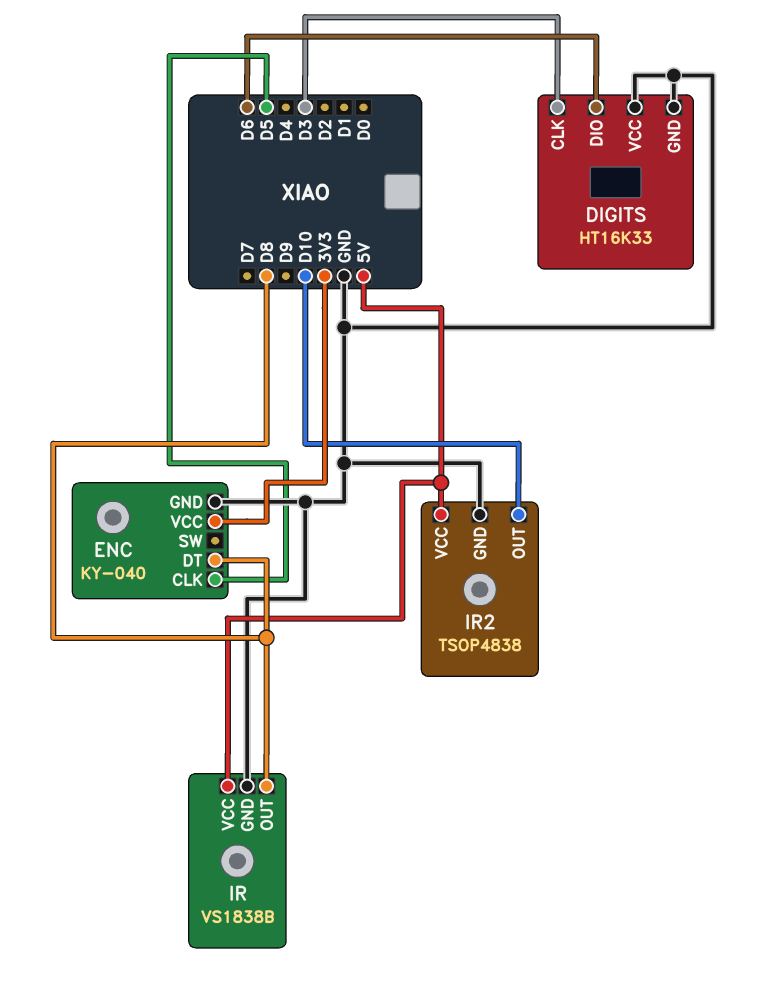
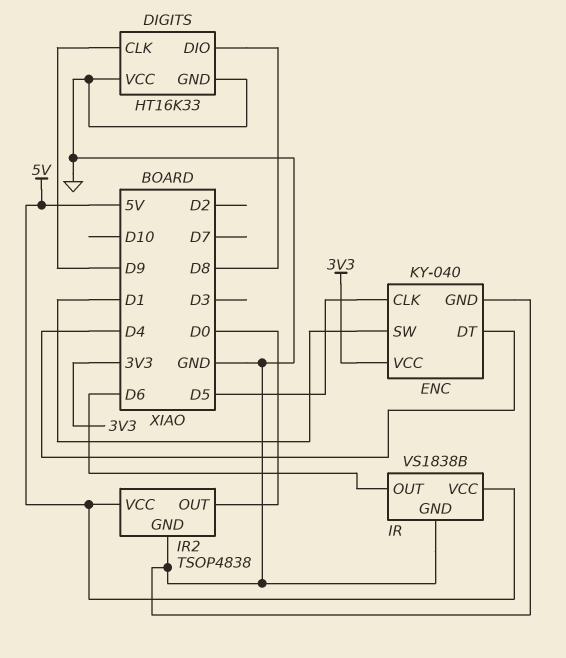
DIGITS pin CLK: D3 -> D9
DIGITS pin DIO: D6 -> D8
ENC pin DT: D8 -> D4
ENC pin SW: none -> D1
IR pin OUT: D8 -> D6
IR2 pin OUT: D10 -> D0

